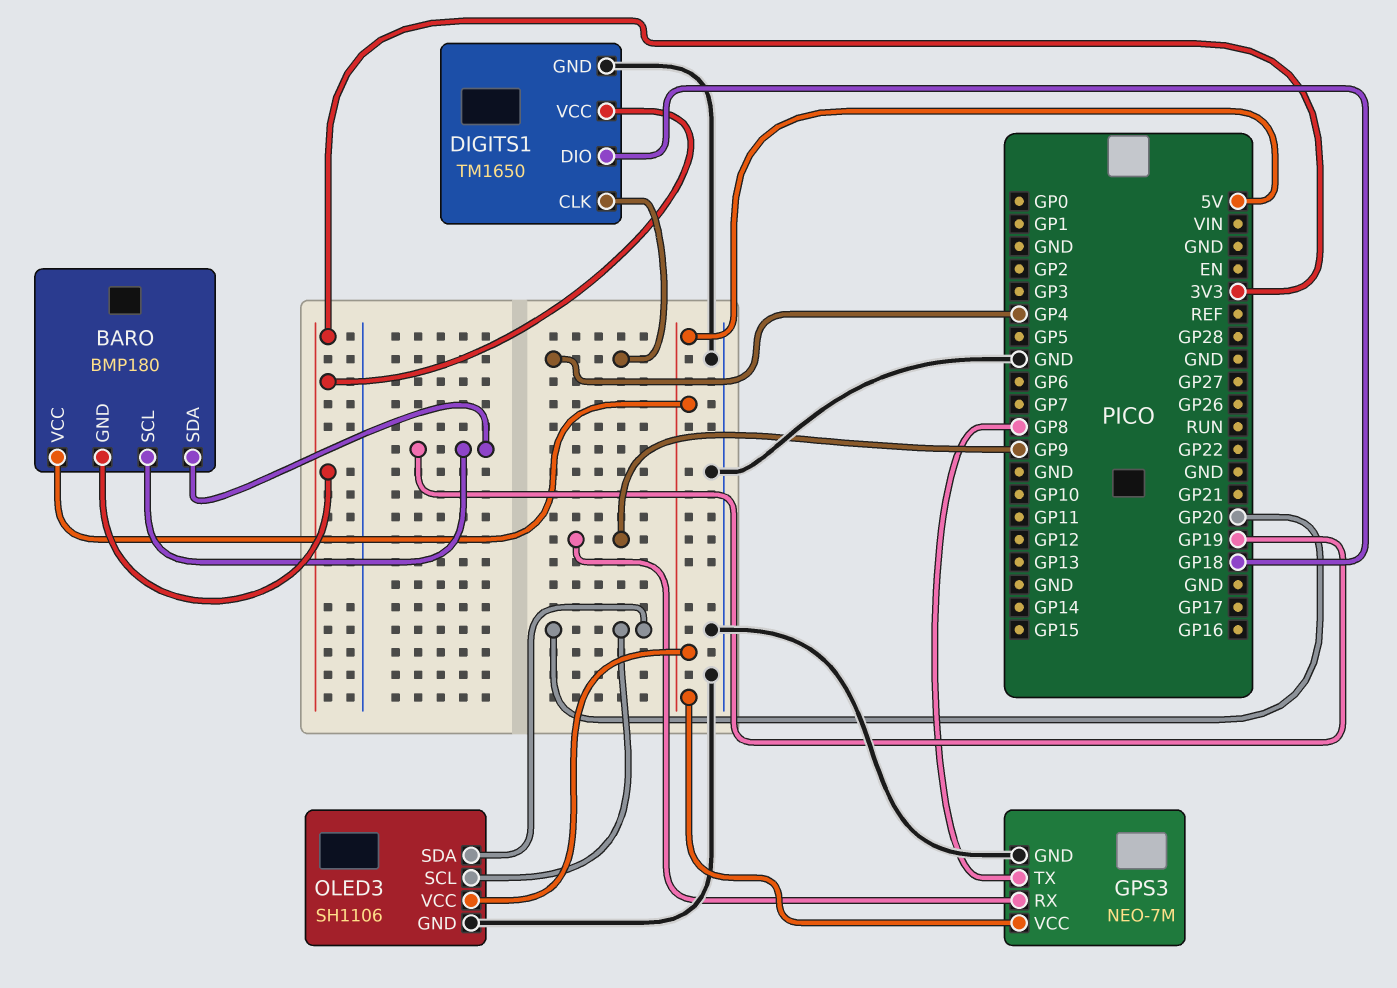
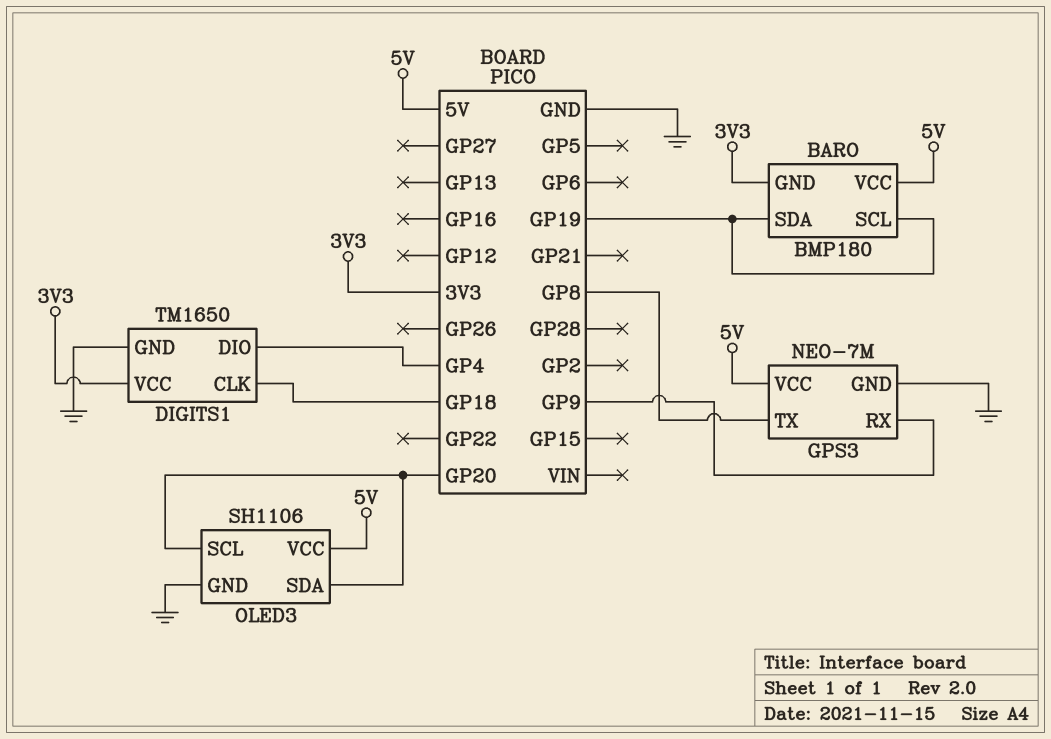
DIGITS1 pin CLK: GP4 -> GP18
DIGITS1 pin DIO: GP18 -> GP4

